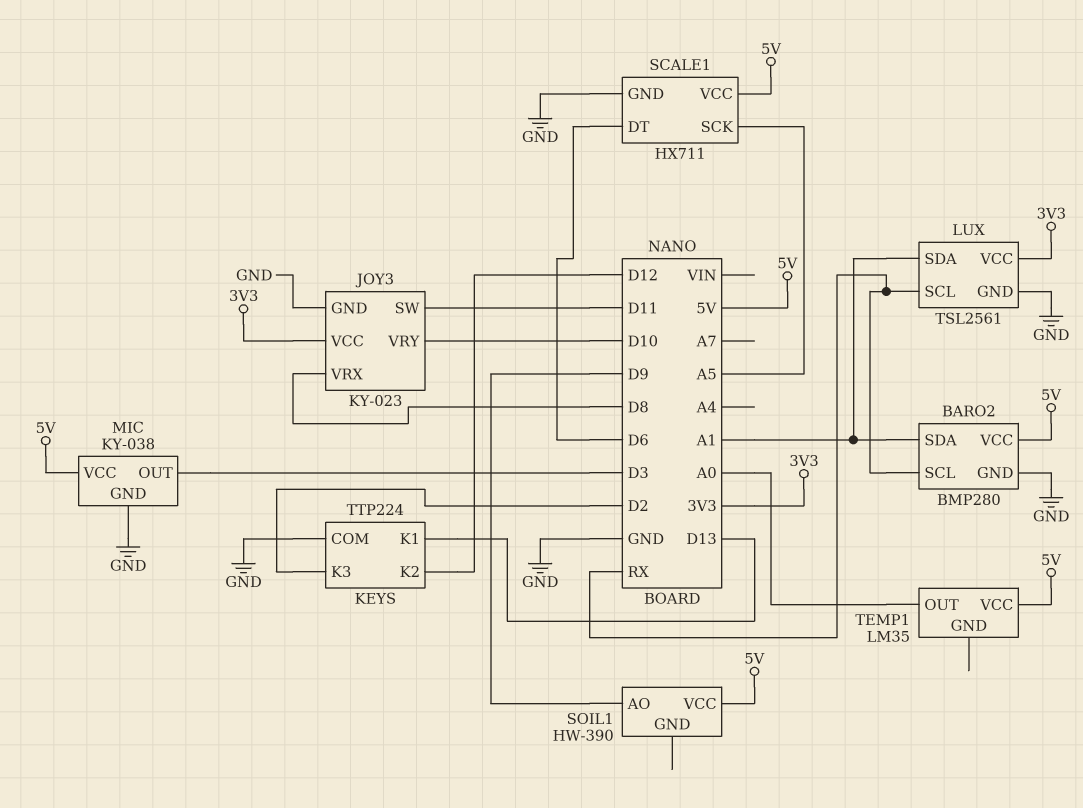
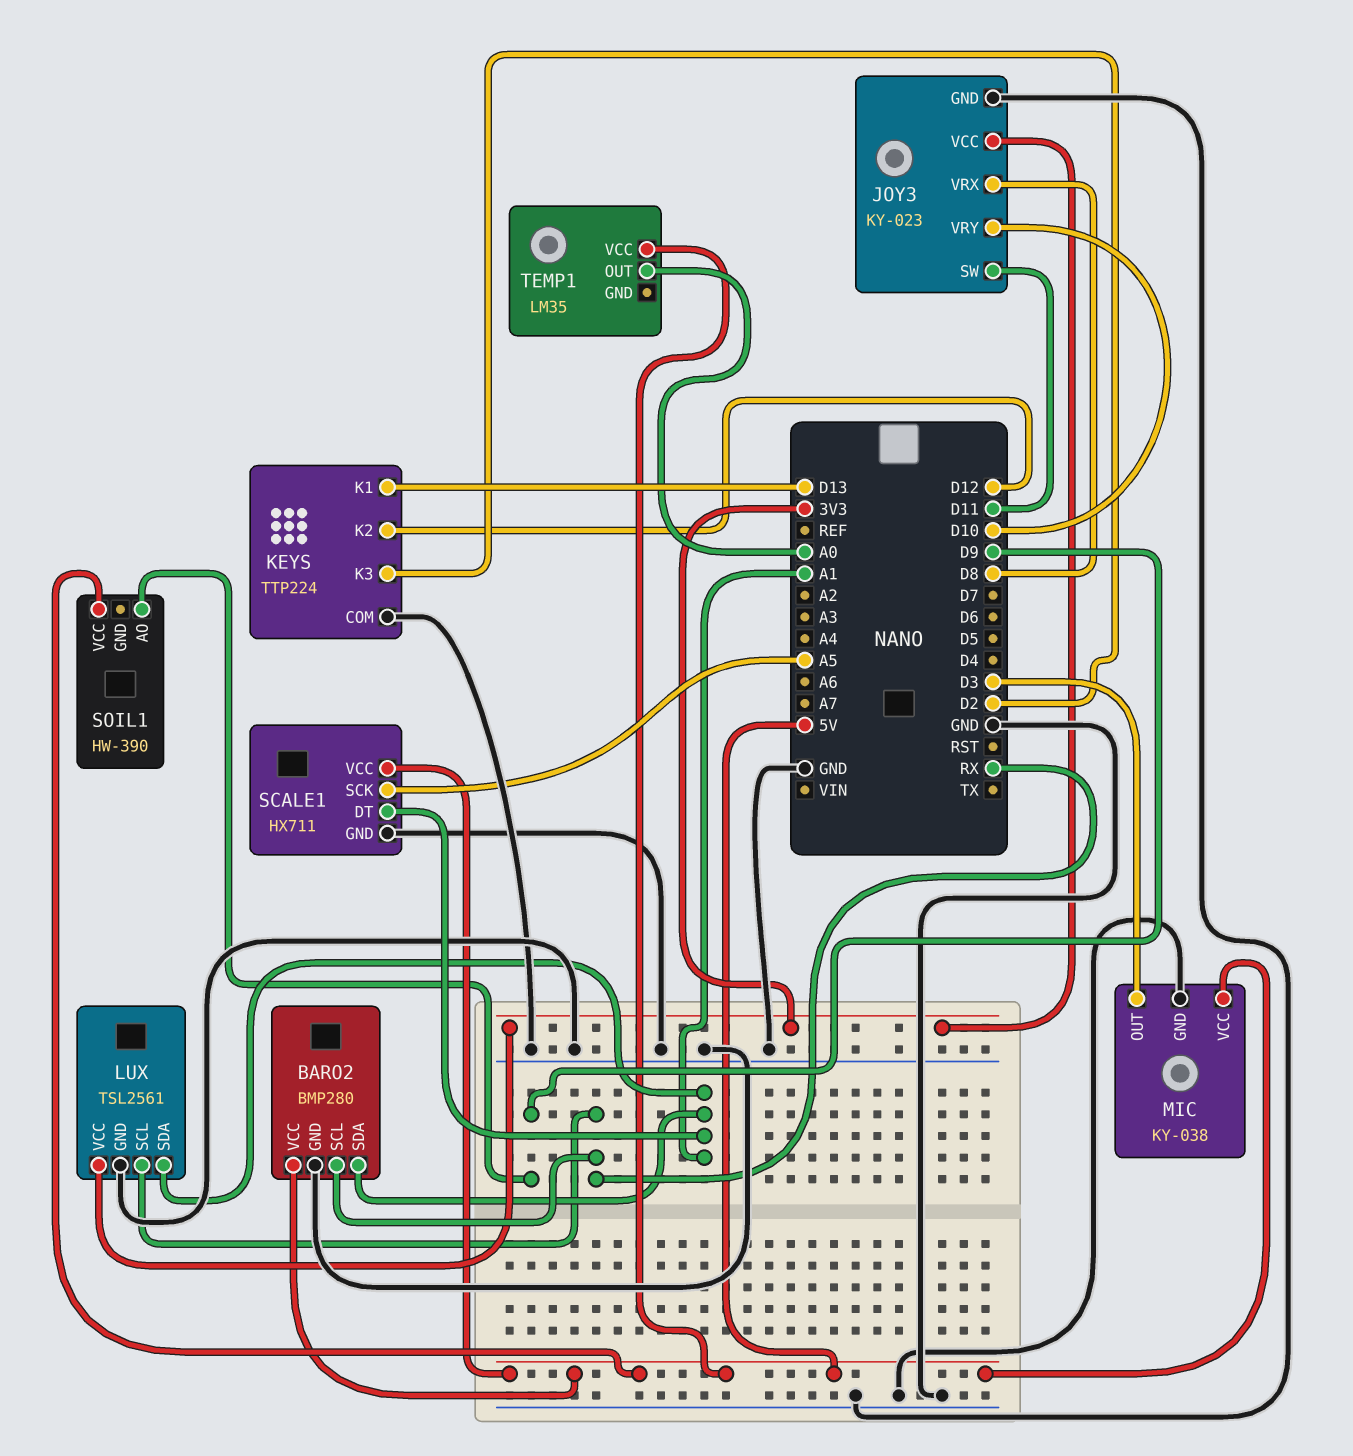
SCALE1 pin DT: D6 -> A1

